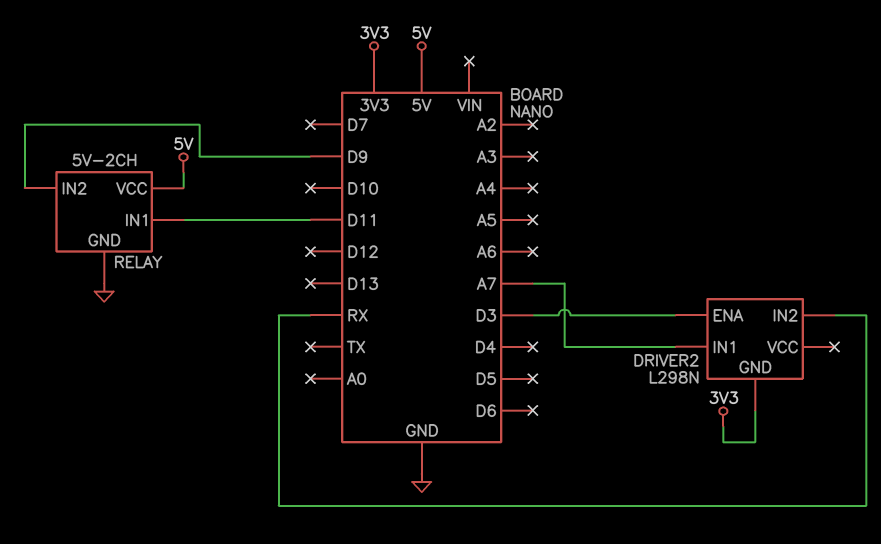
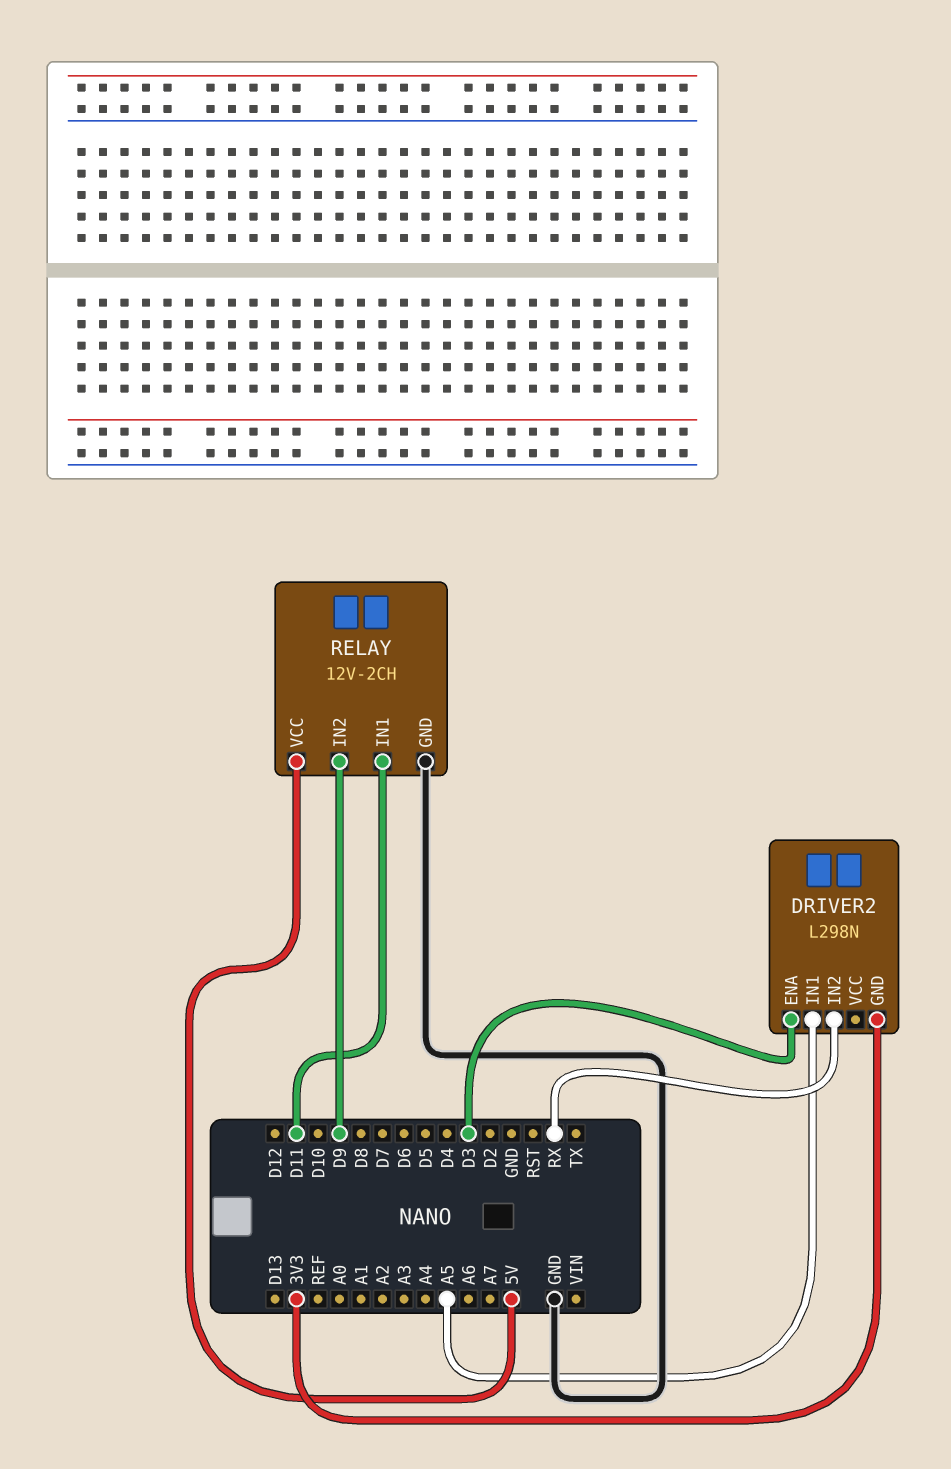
DRIVER2 pin IN1: A7 -> A5
RELAY: 5V-2CH -> 12V-2CH

